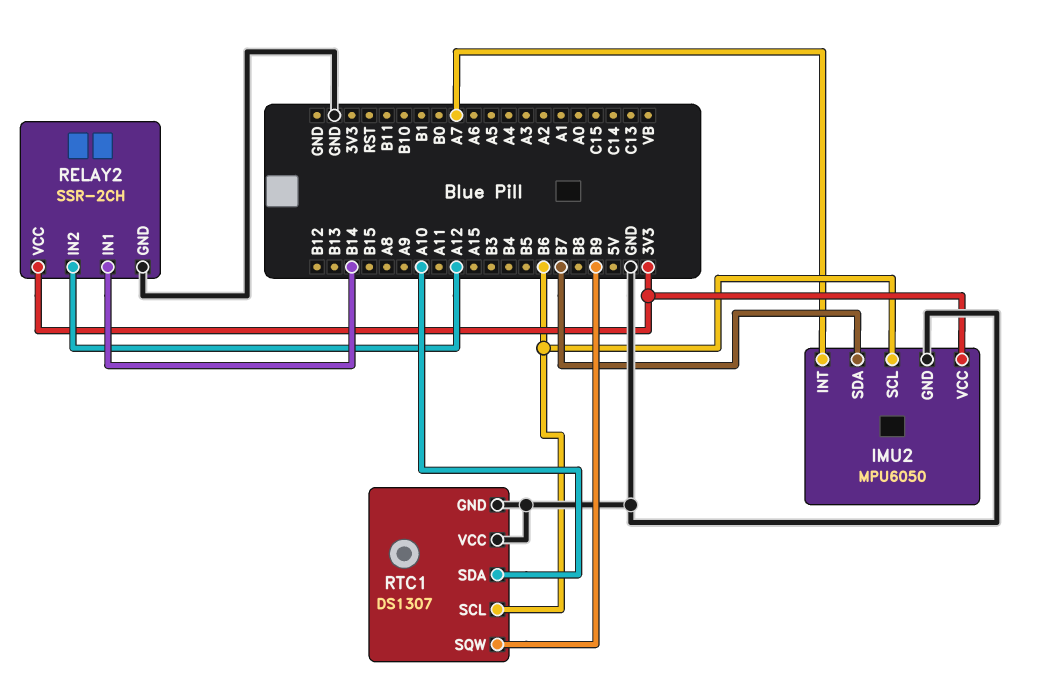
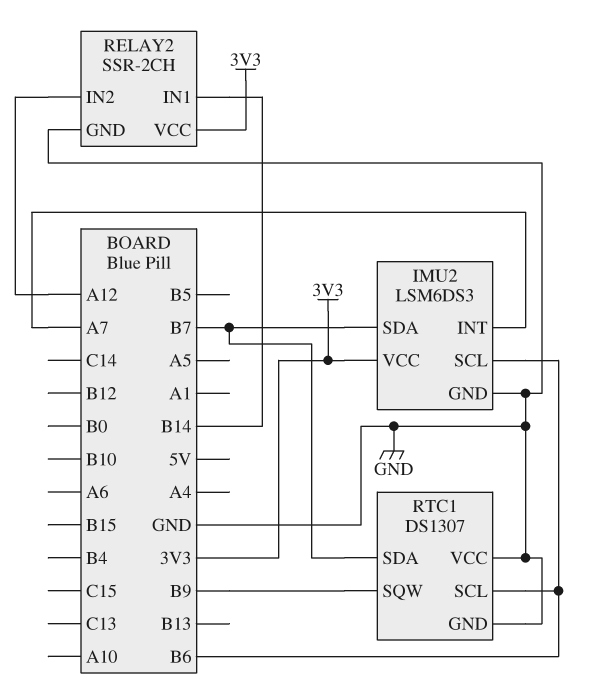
IMU2: MPU6050 -> LSM6DS3
RTC1 pin SDA: A10 -> B7

